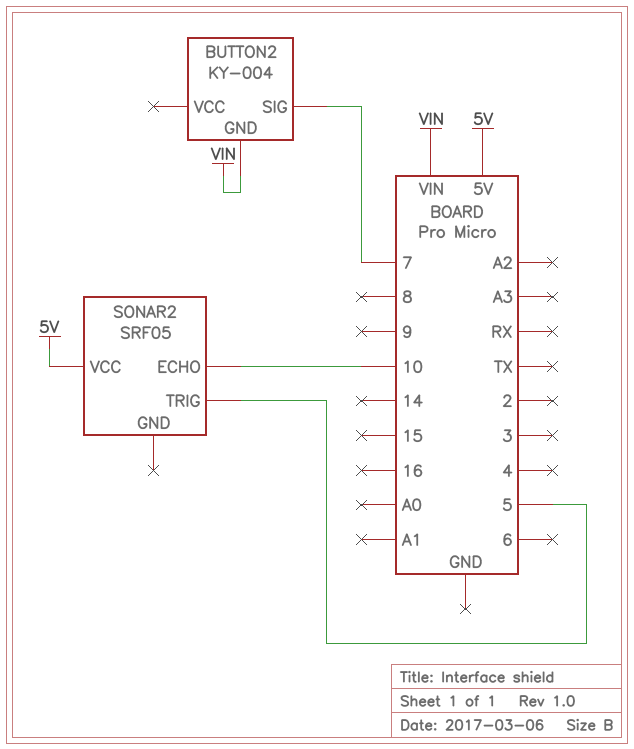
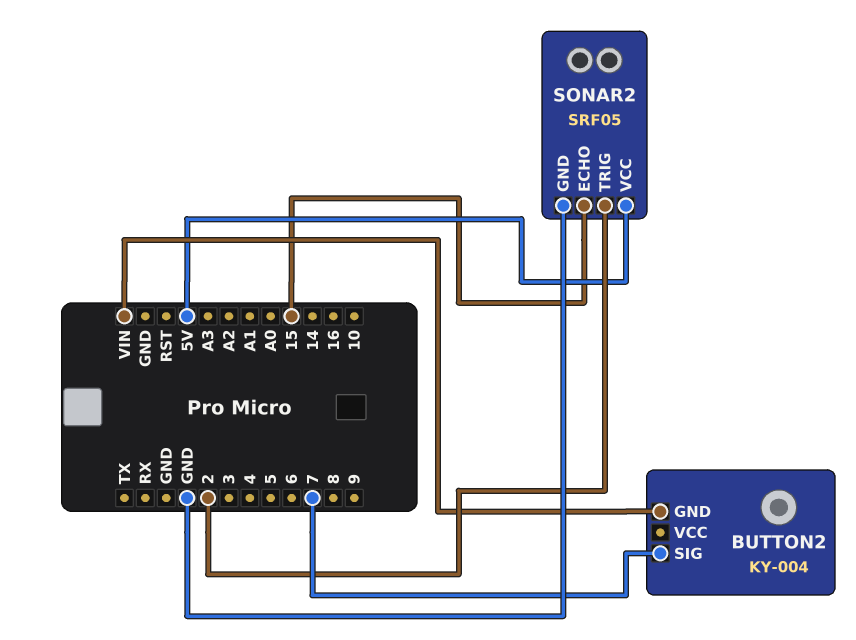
SONAR2 pin ECHO: 10 -> 15
SONAR2 pin GND: none -> GND
SONAR2 pin TRIG: 5 -> 2

